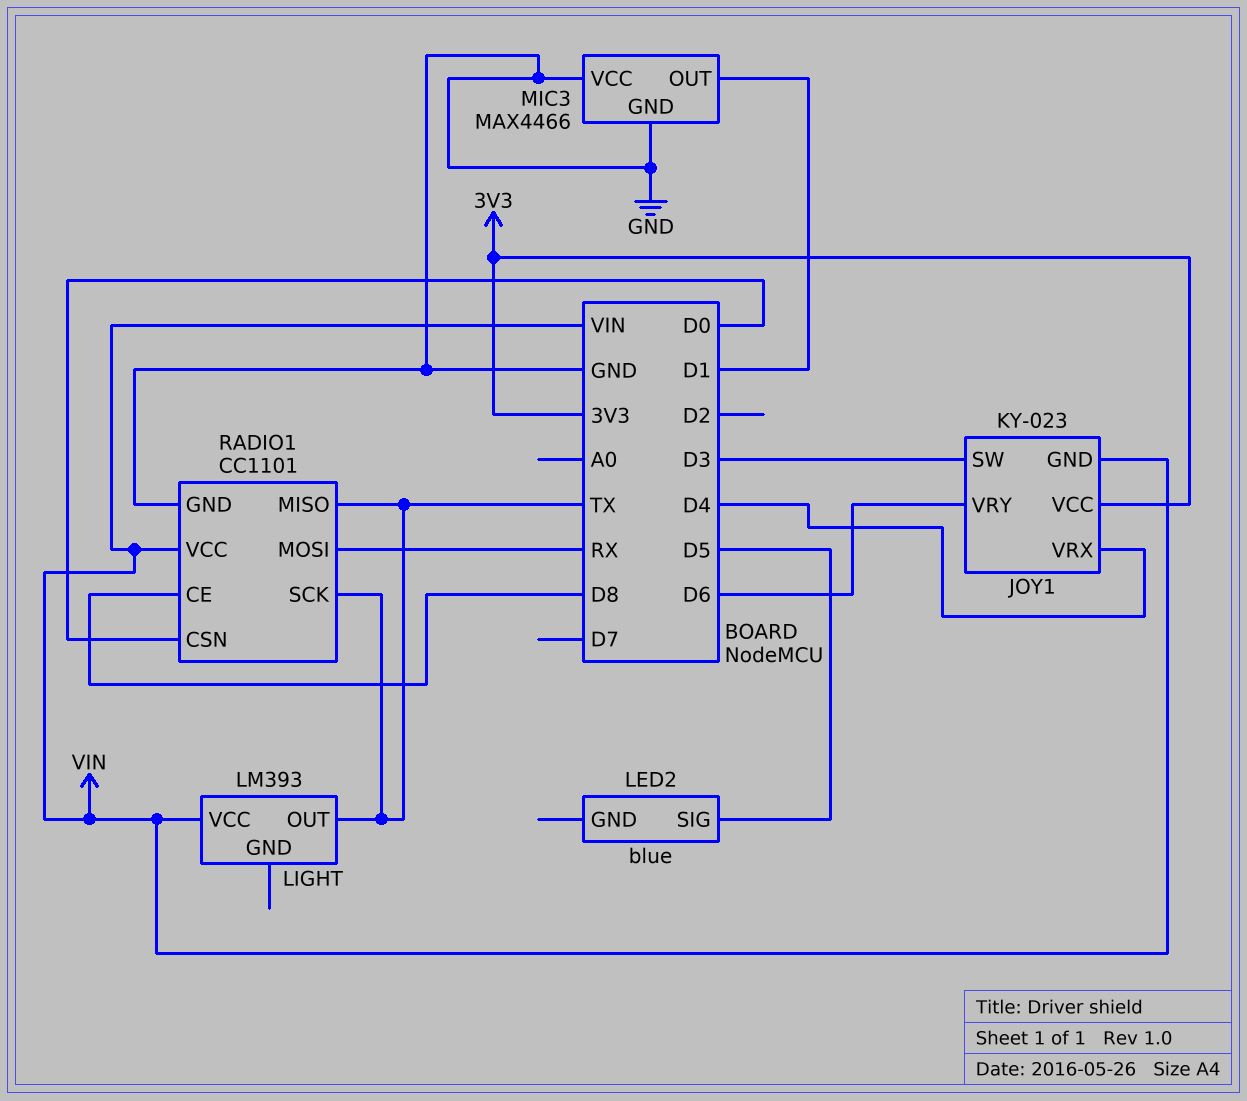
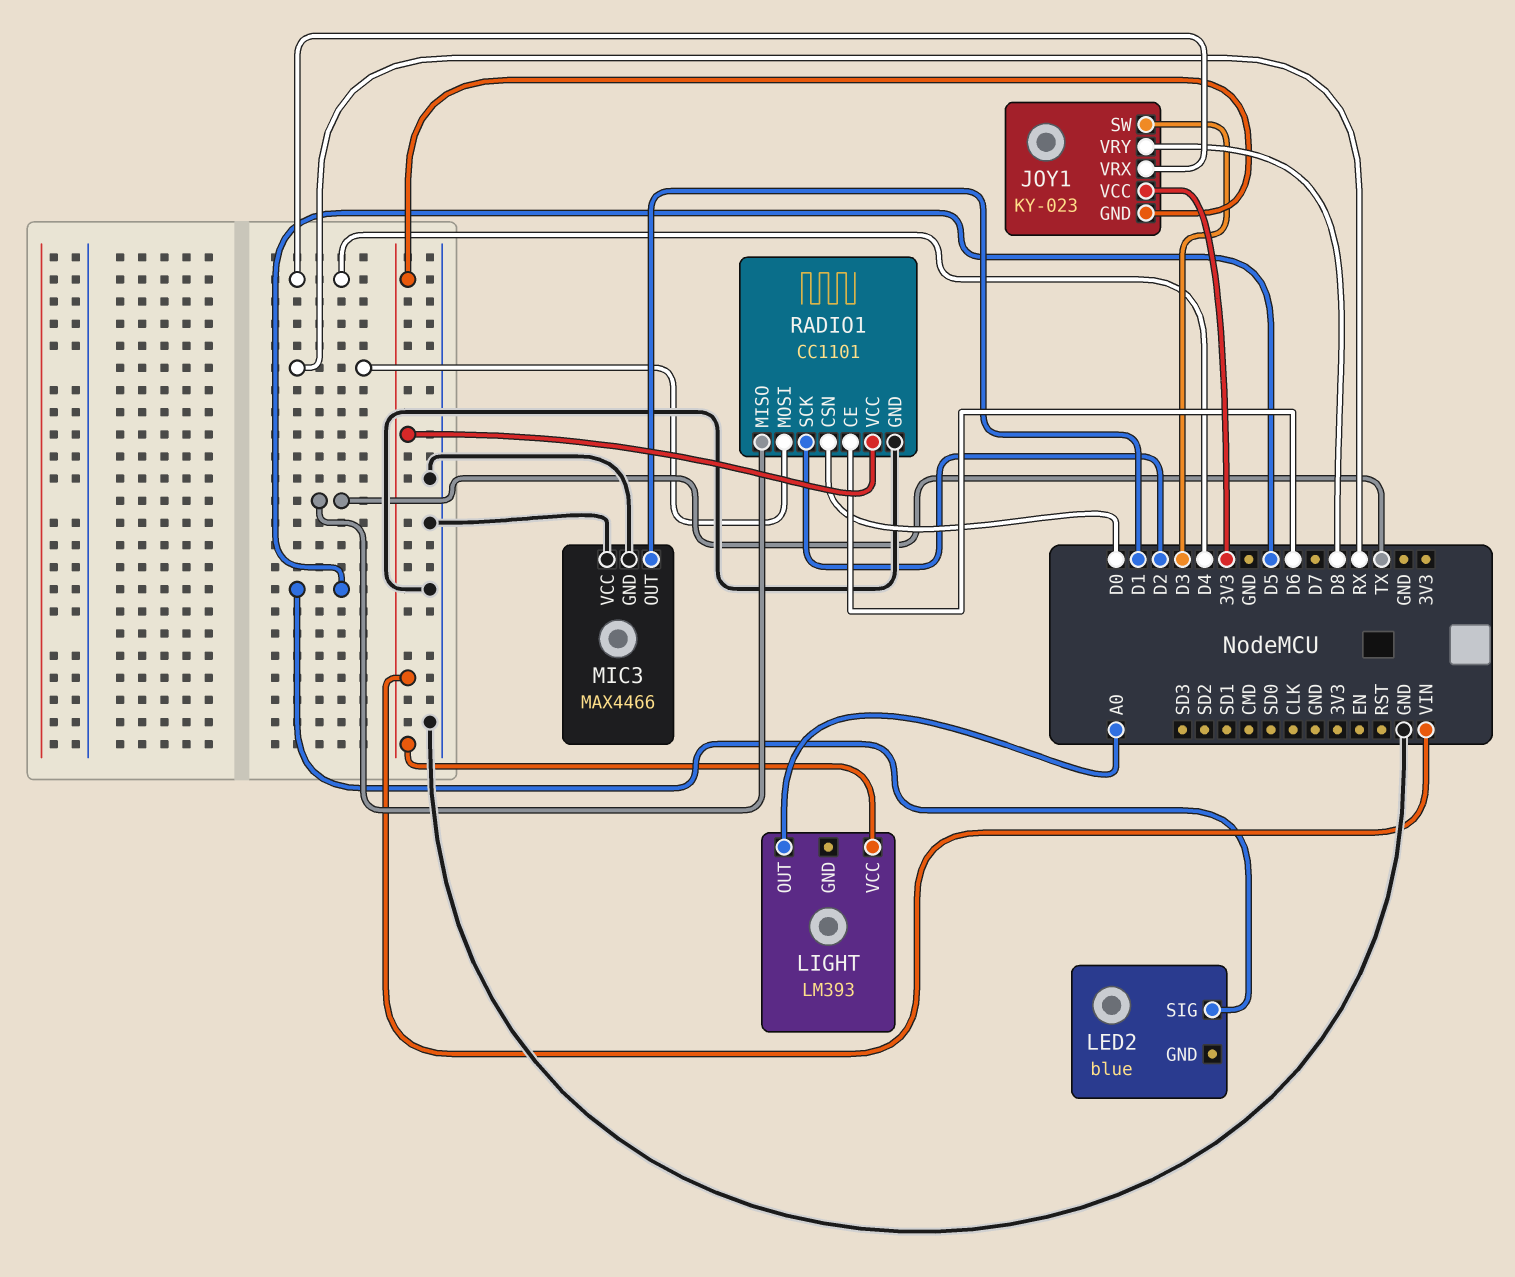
JOY1 pin VRY: D6 -> D8
LIGHT pin OUT: TX -> A0
RADIO1 pin CE: D8 -> D6
RADIO1 pin SCK: TX -> D2

